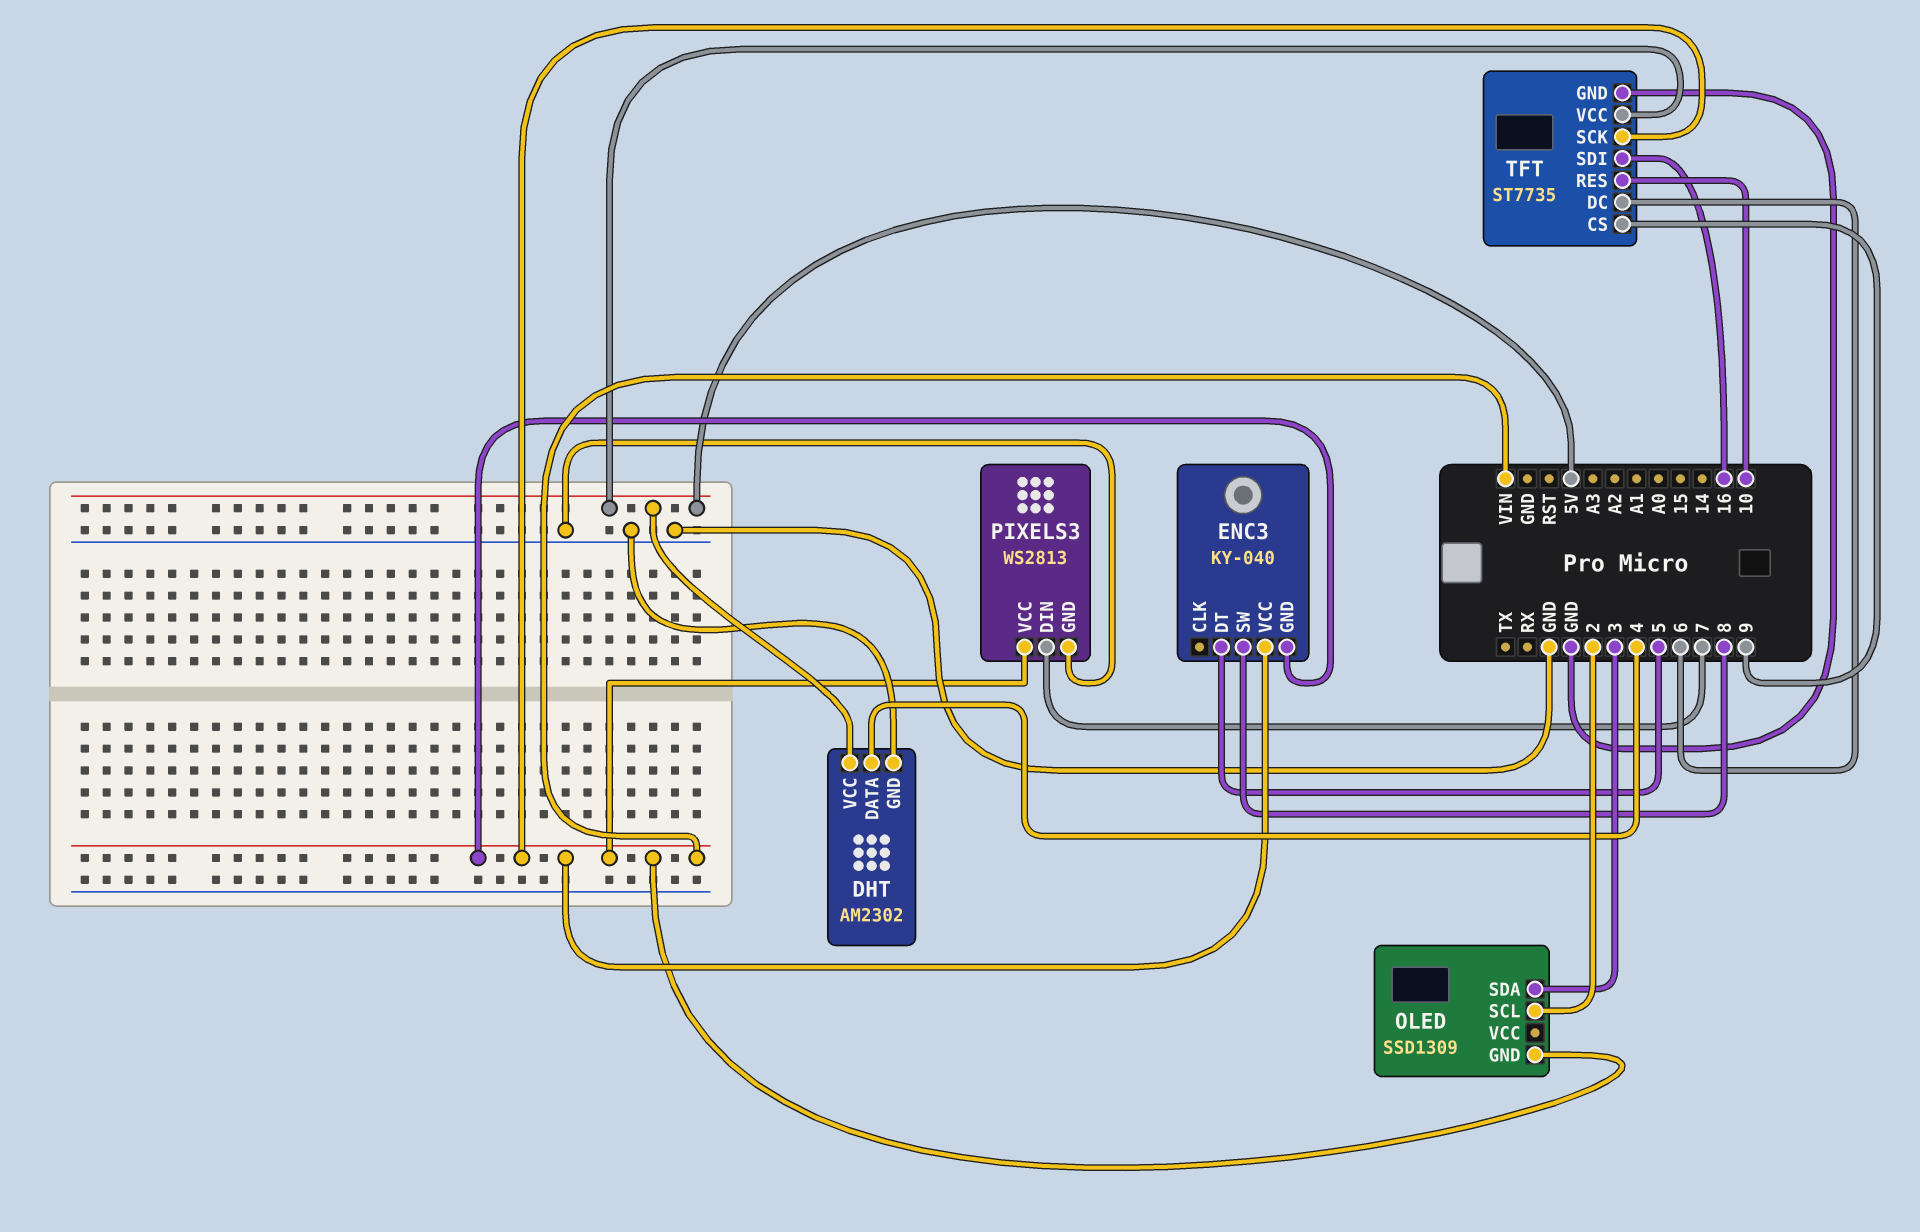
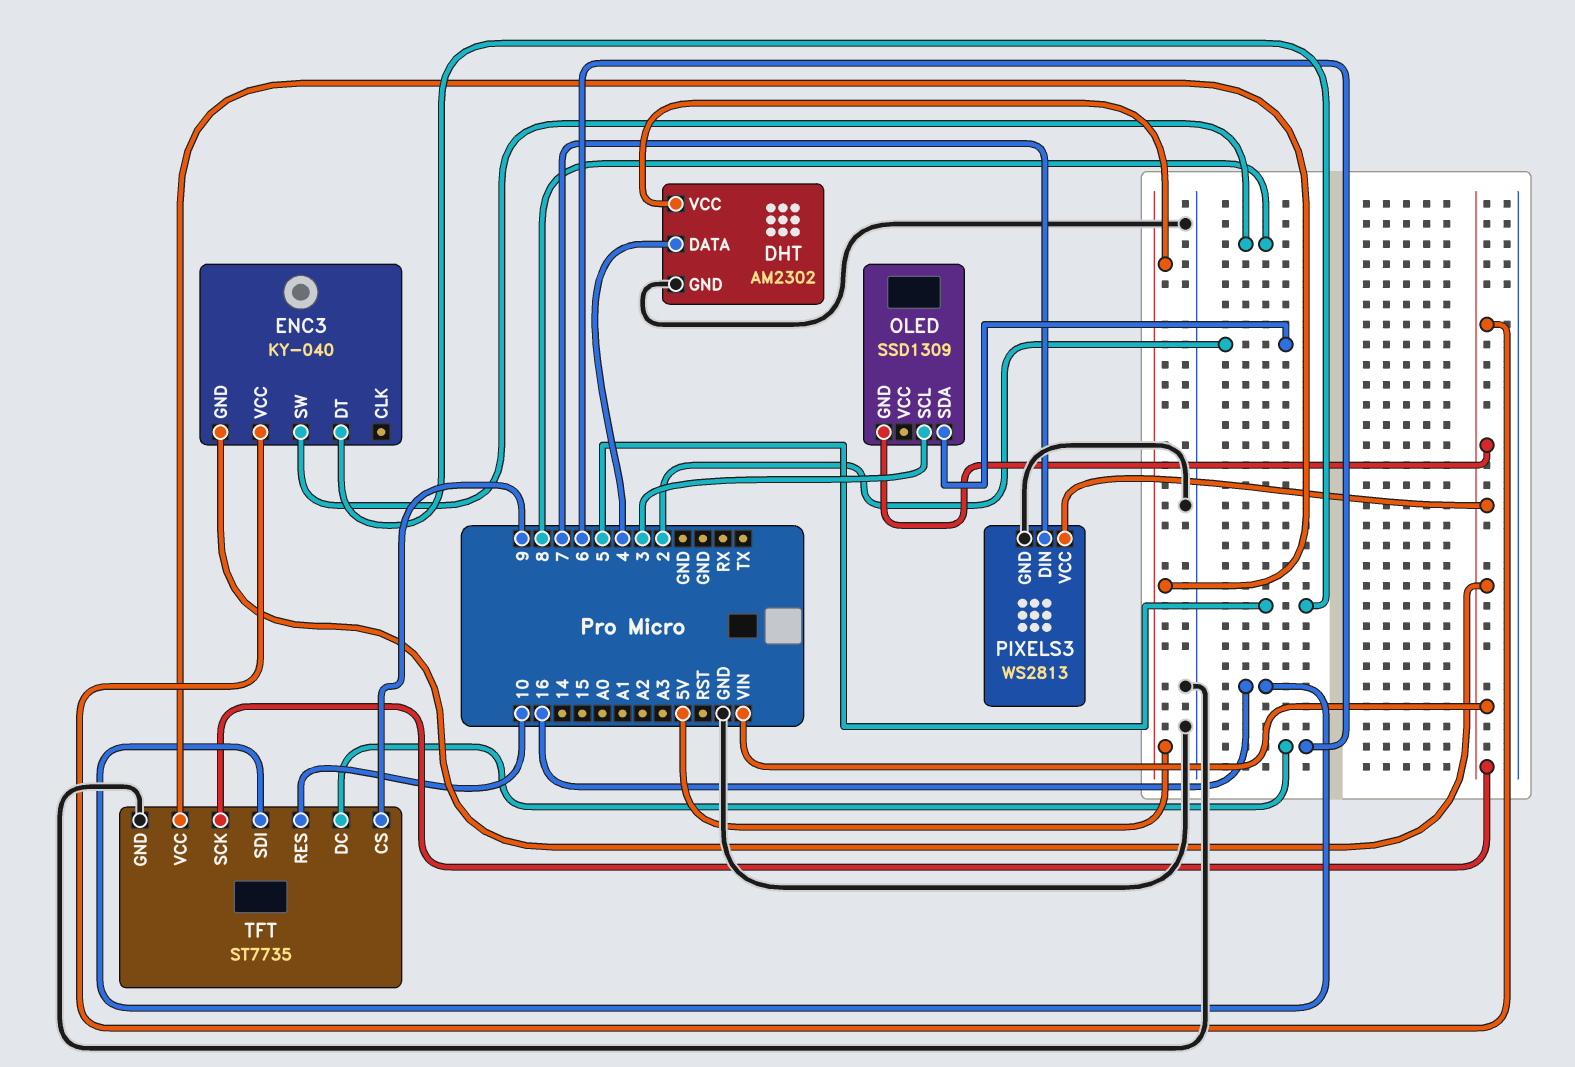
OLED pin SCL: 2 -> 3
OLED pin SDA: 3 -> 2

